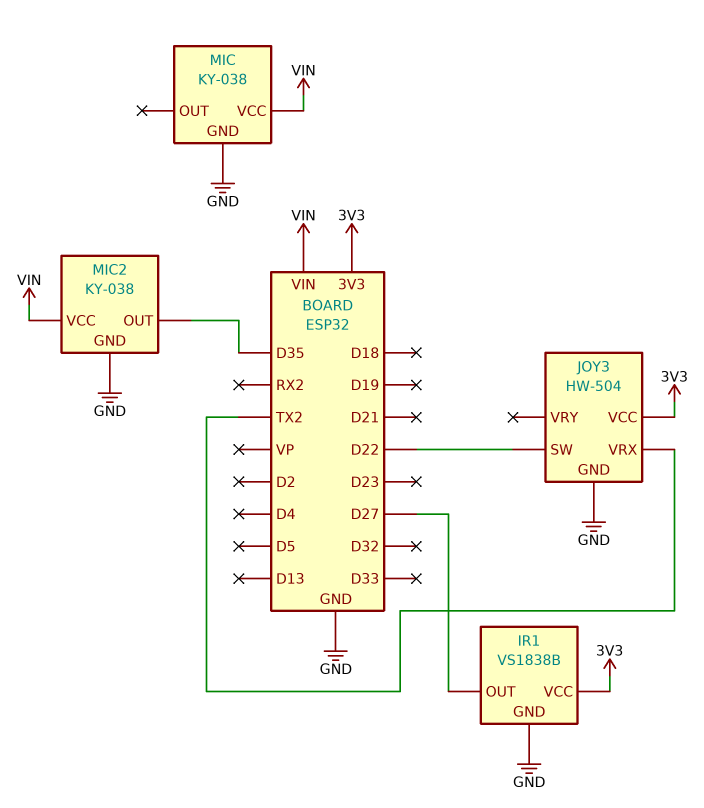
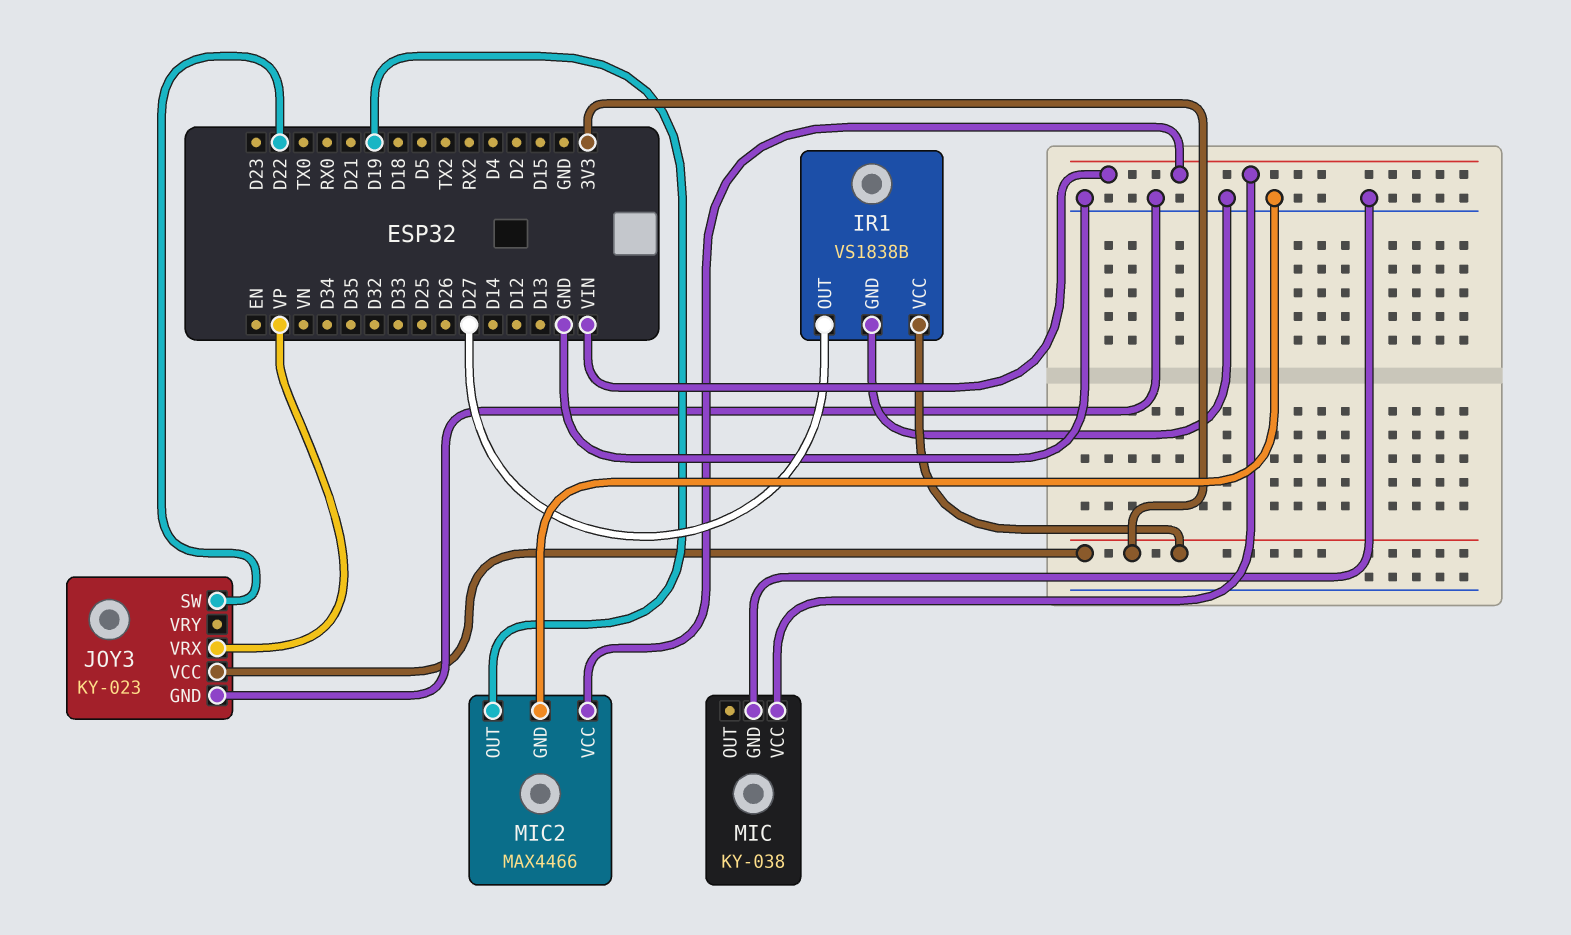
JOY3: HW-504 -> KY-023
JOY3 pin VRX: TX2 -> VP
MIC2: KY-038 -> MAX4466
MIC2 pin OUT: D35 -> D19

